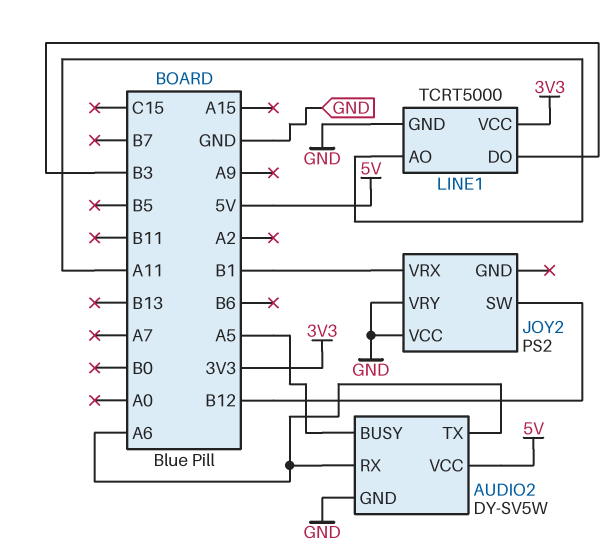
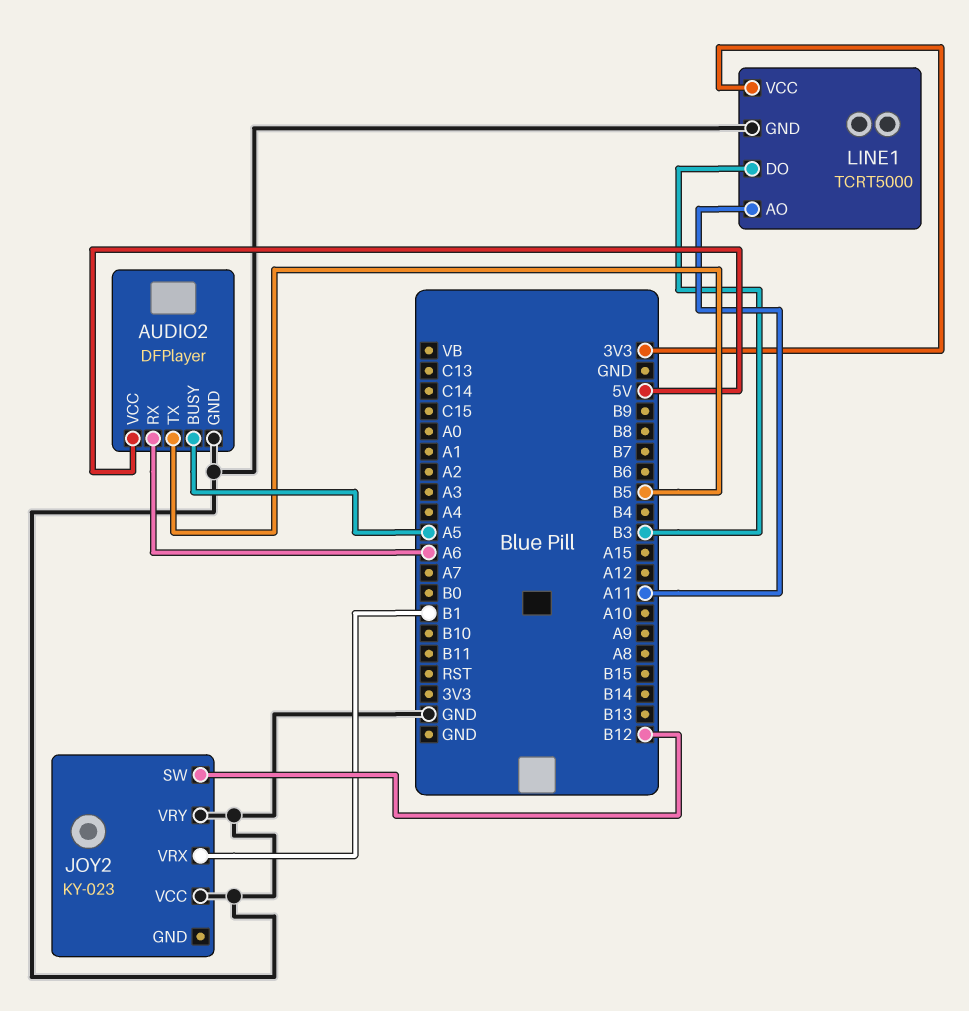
AUDIO2: DY-SV5W -> DFPlayer
AUDIO2 pin TX: A6 -> B5
JOY2: PS2 -> KY-023

